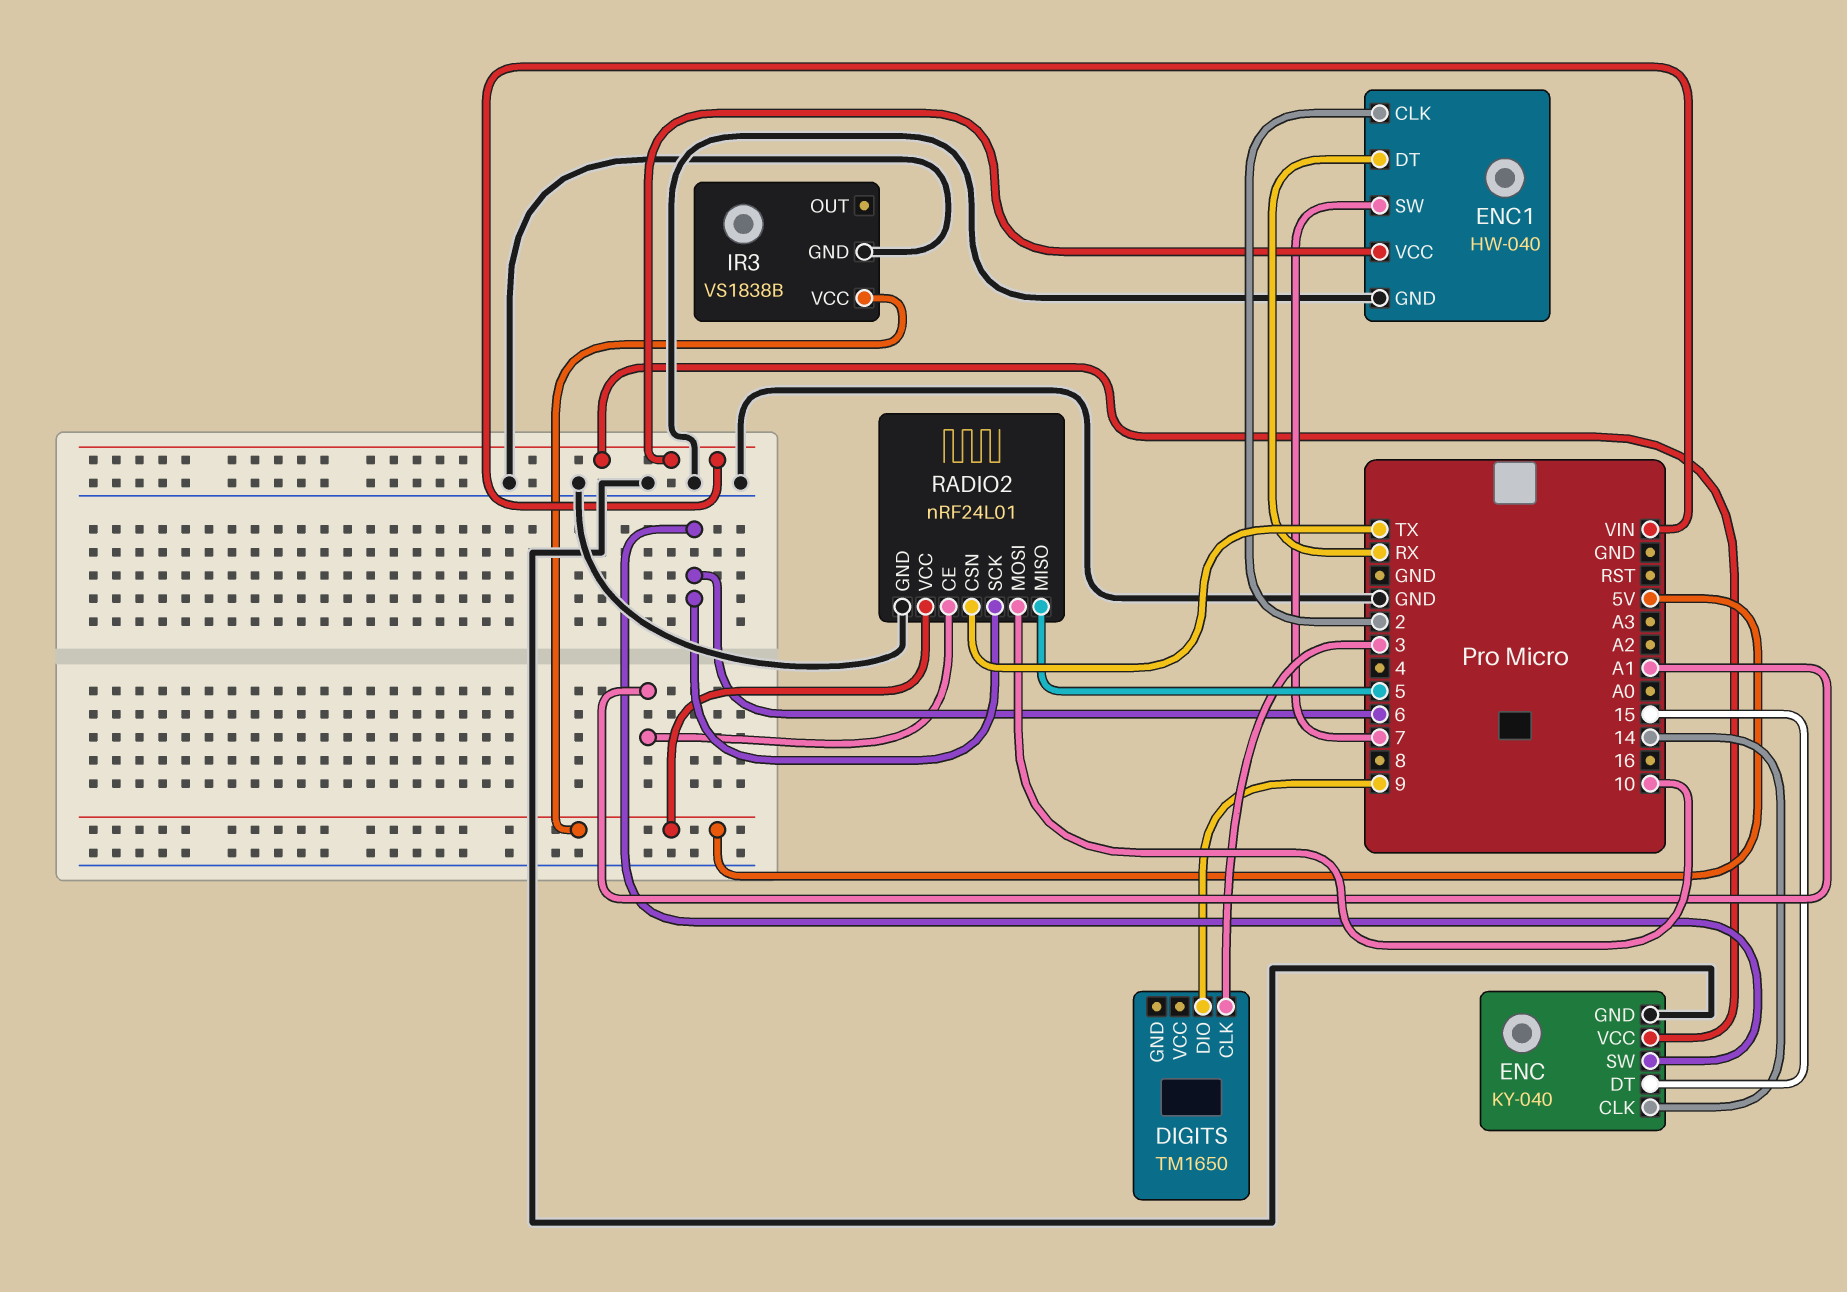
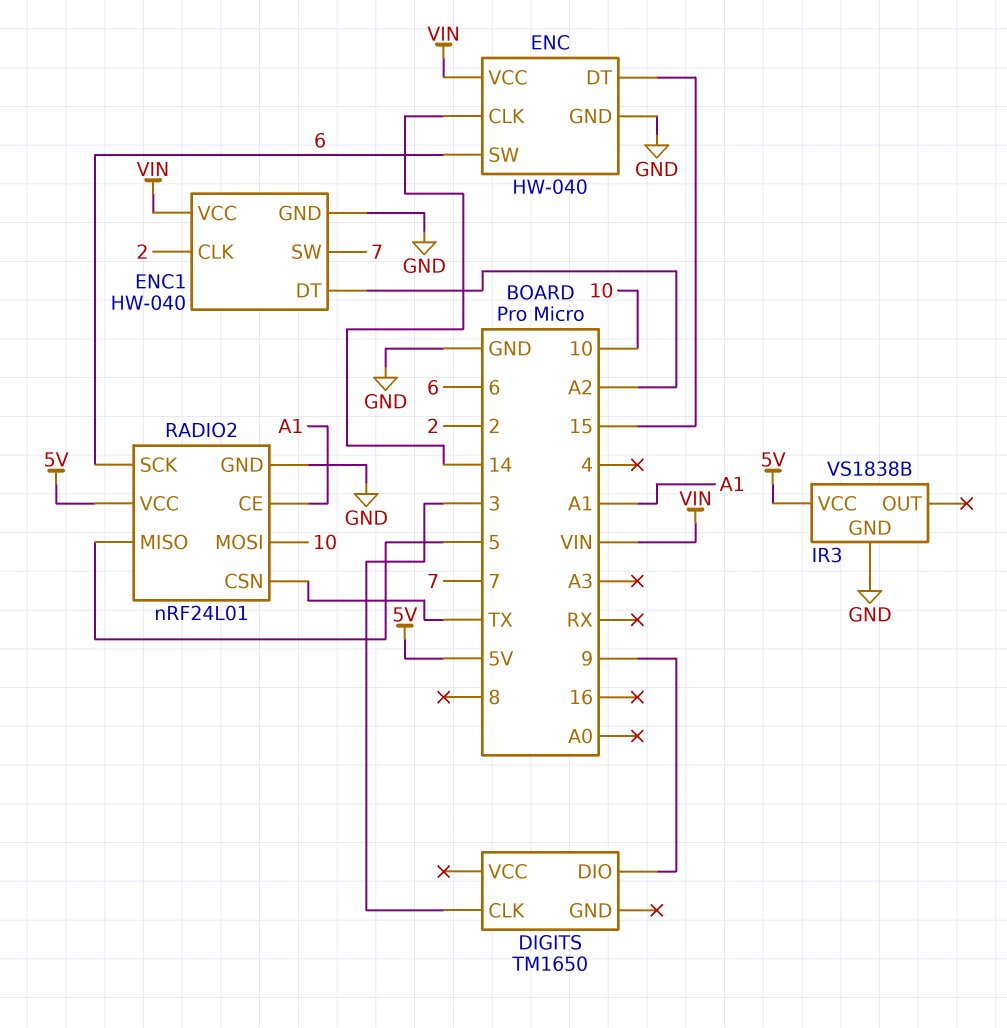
ENC: KY-040 -> HW-040
ENC1 pin DT: RX -> A2

